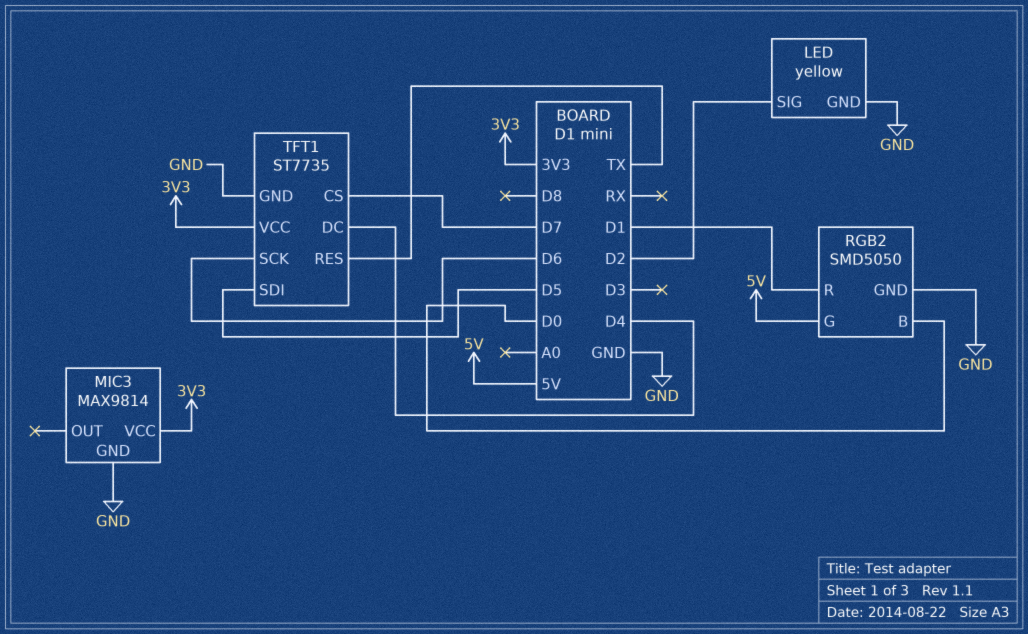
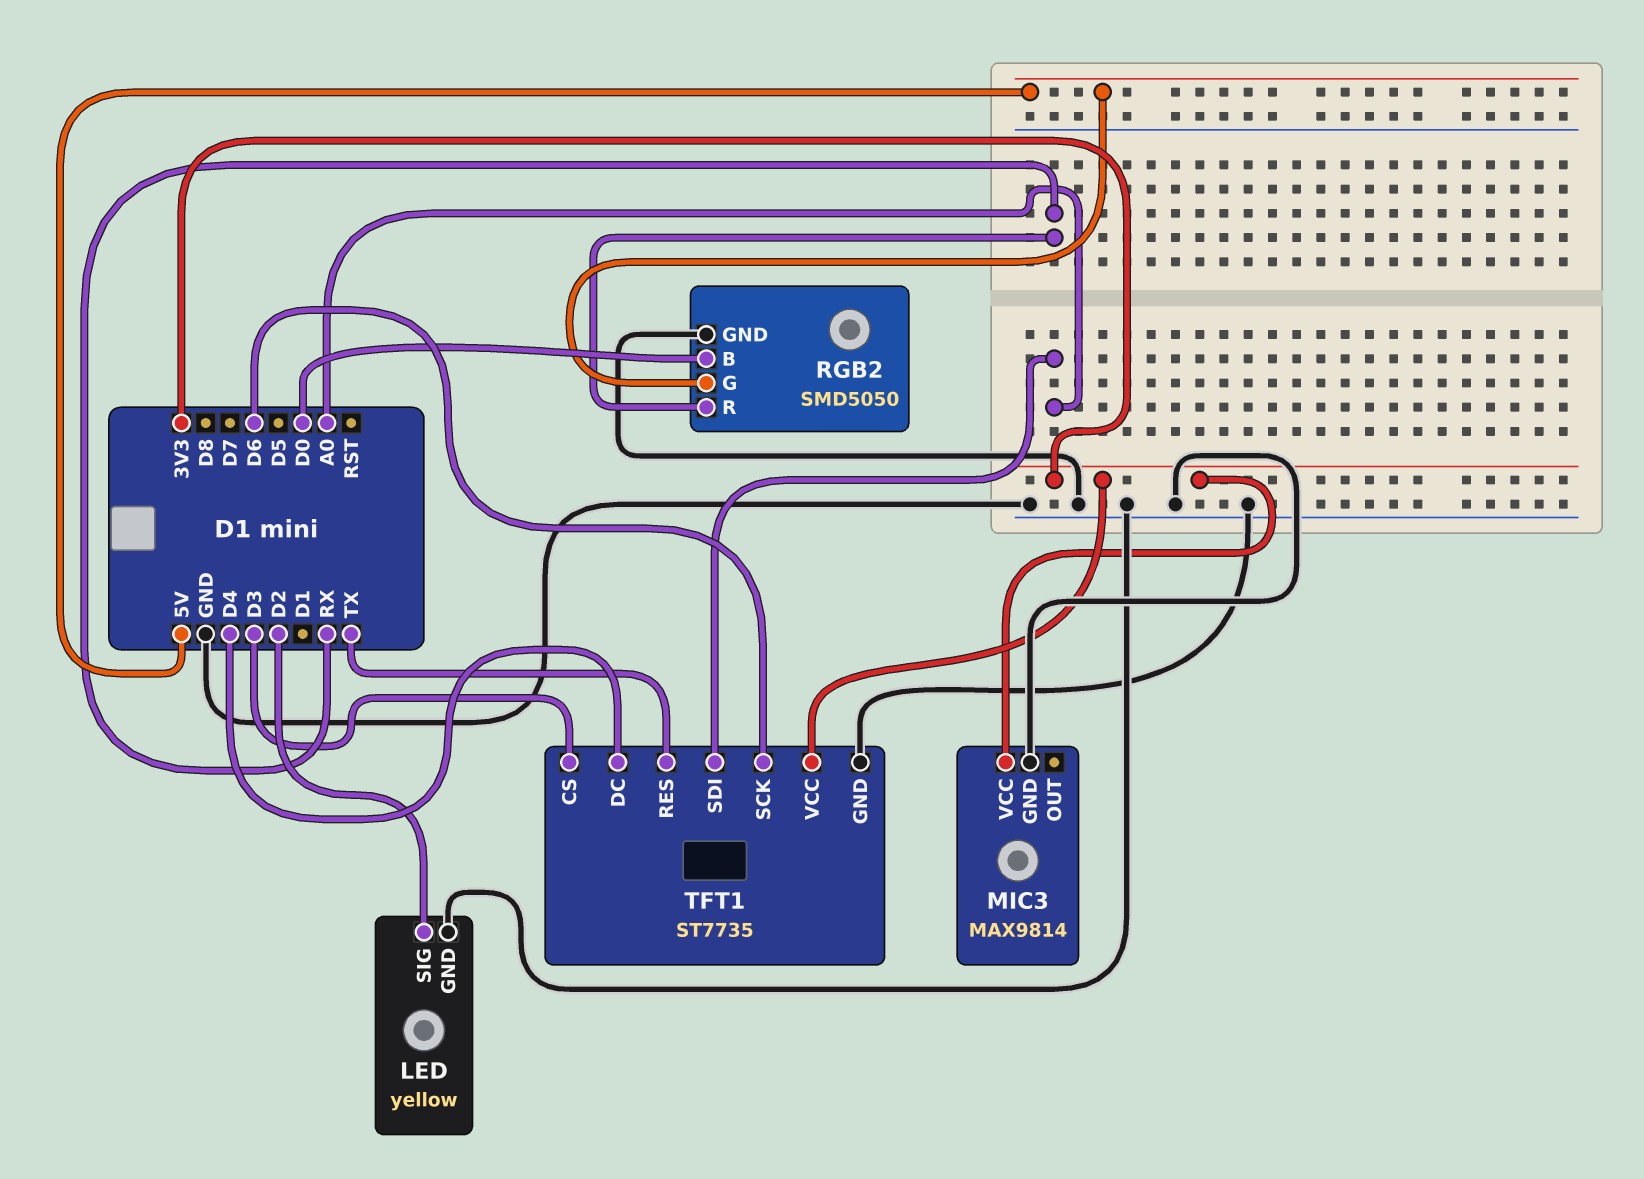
RGB2 pin R: D1 -> RX
TFT1 pin CS: D7 -> D3
TFT1 pin SDI: D5 -> A0

